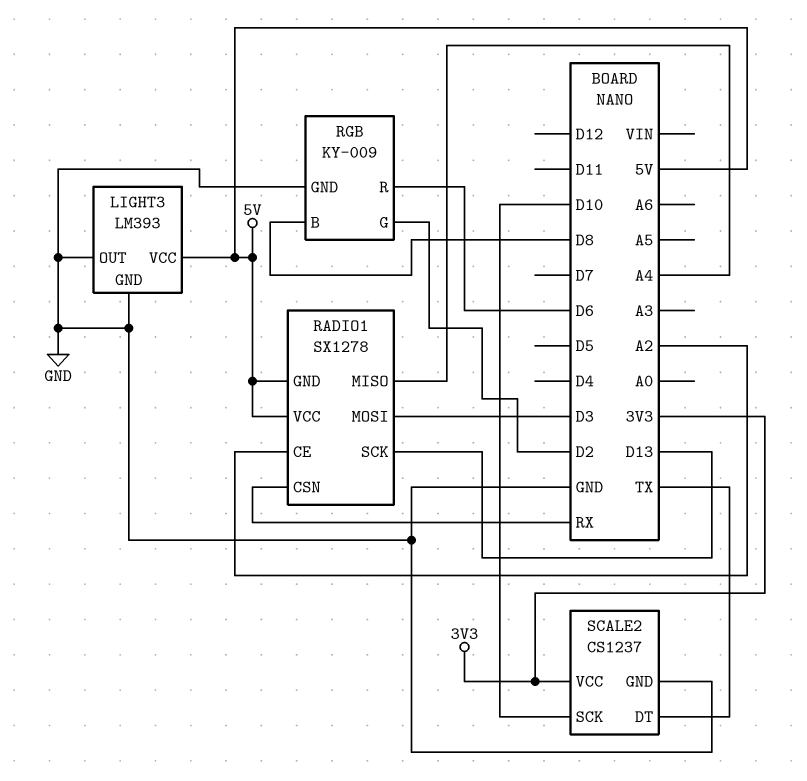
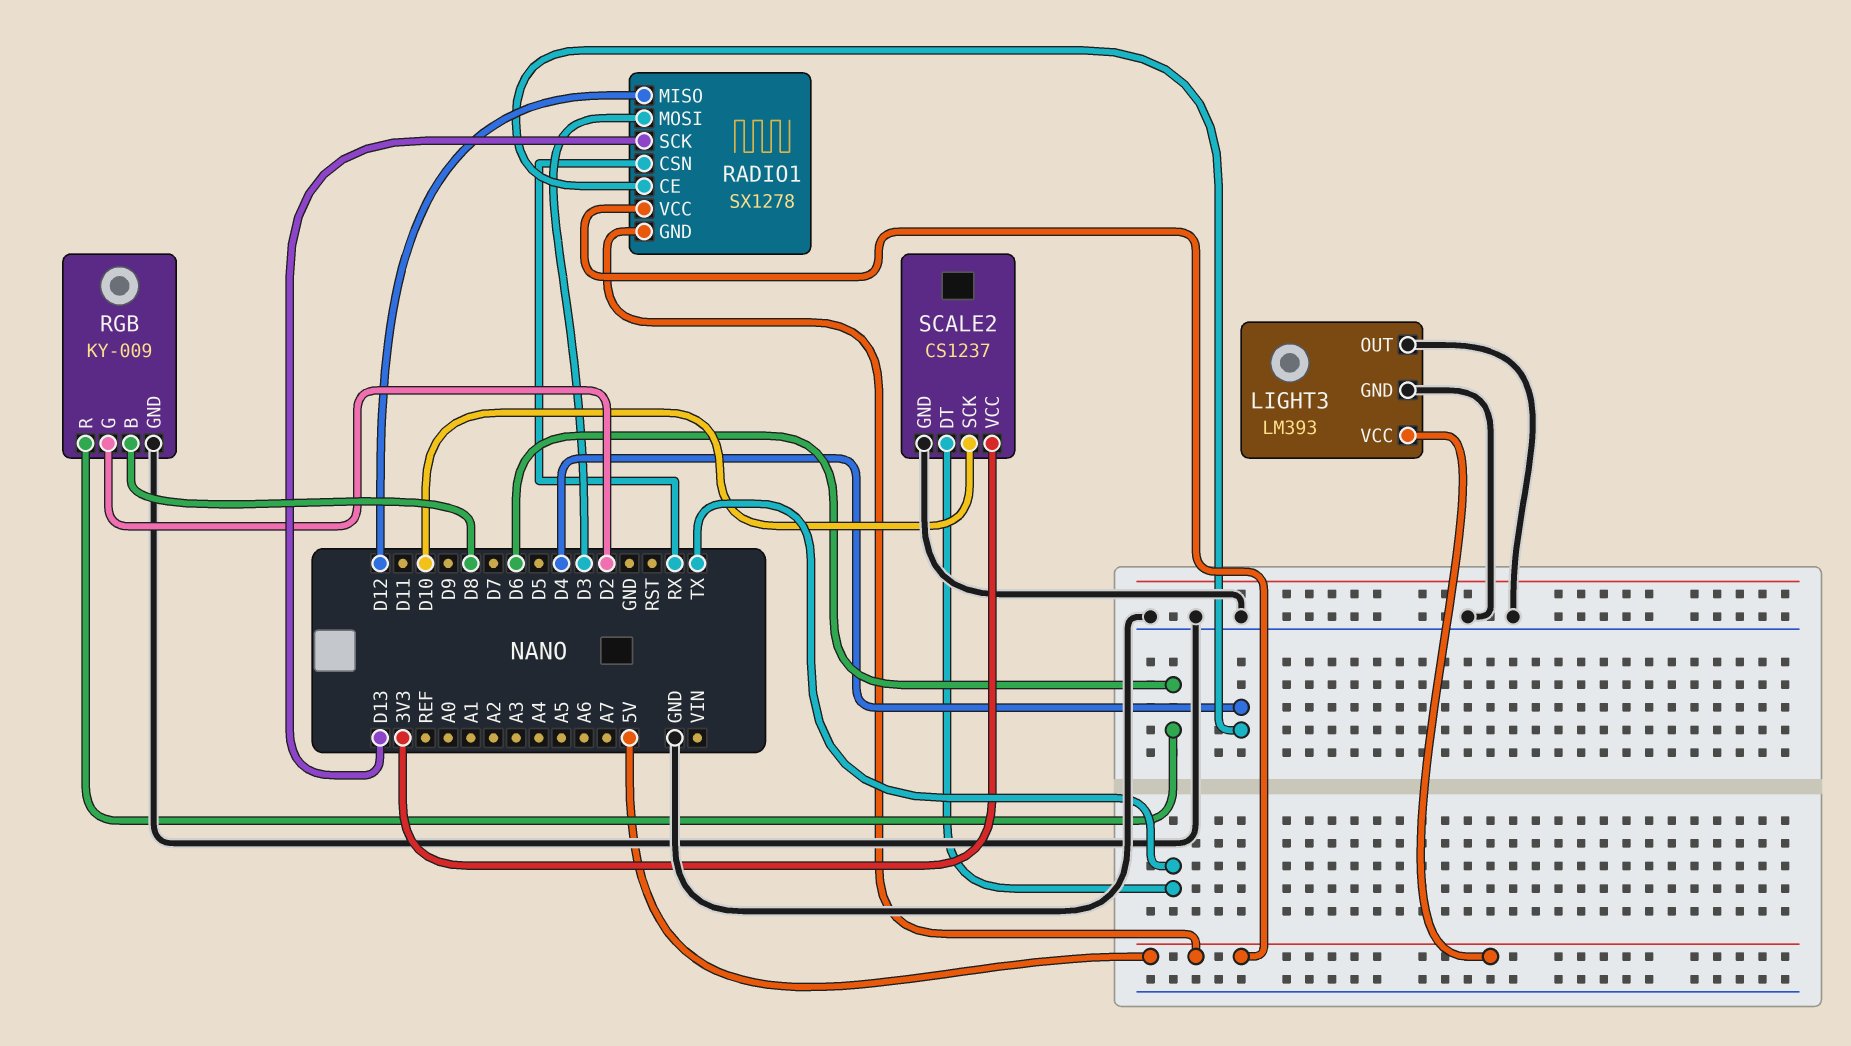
RADIO1 pin CE: A2 -> D4
RADIO1 pin MISO: A4 -> D12

